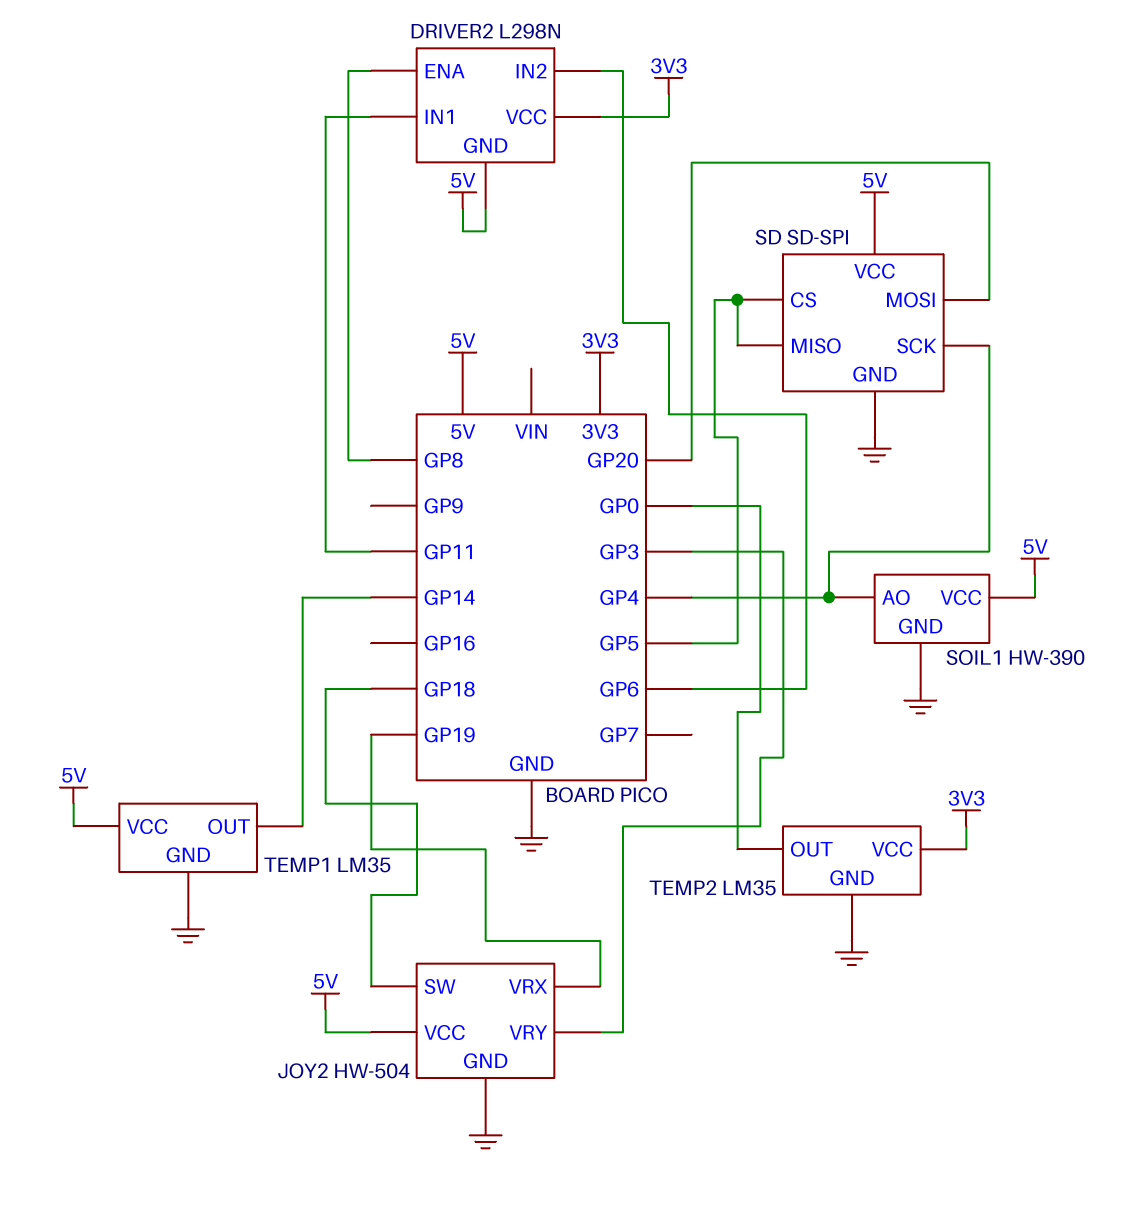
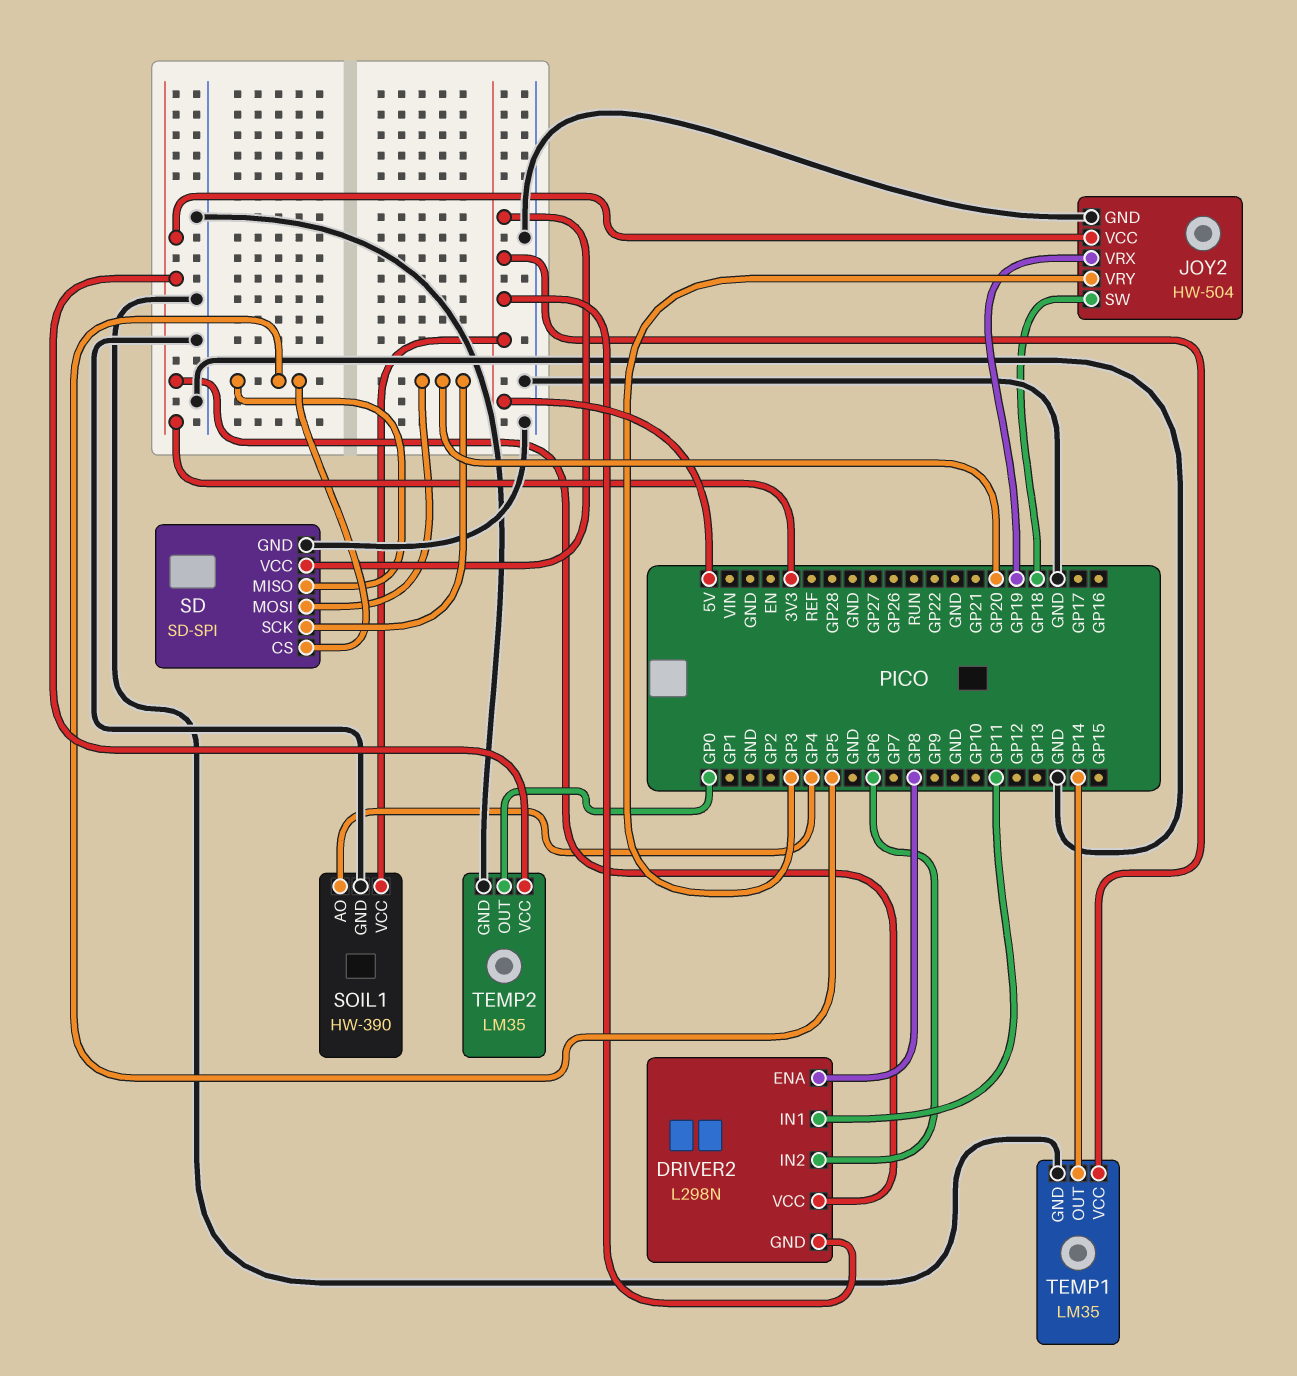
JOY2 pin VCC: 5V -> 3V3
SD pin SCK: GP4 -> GP20

